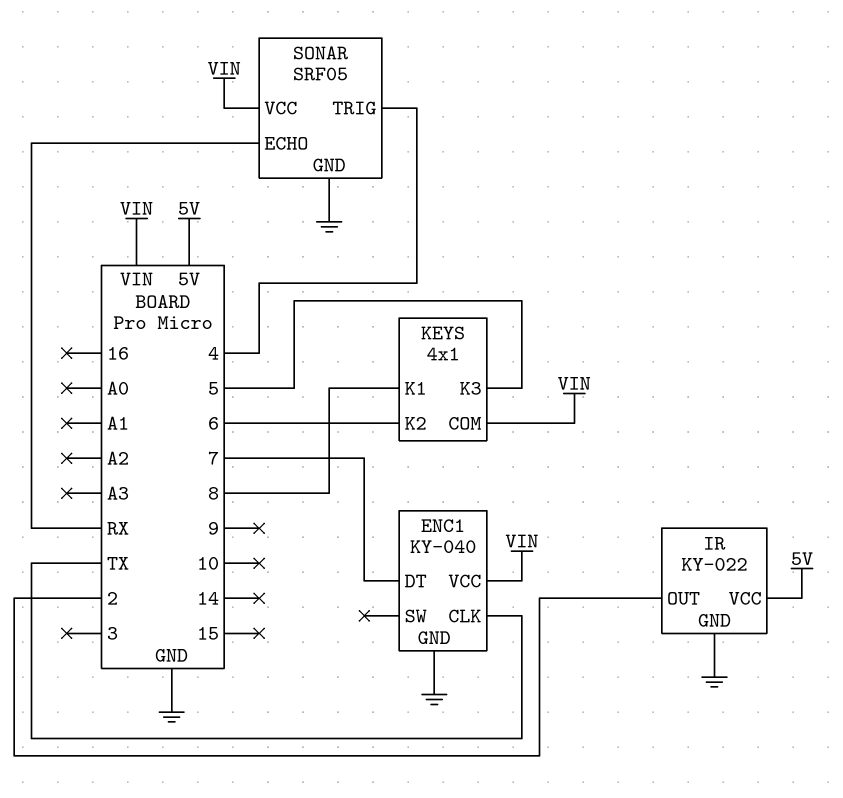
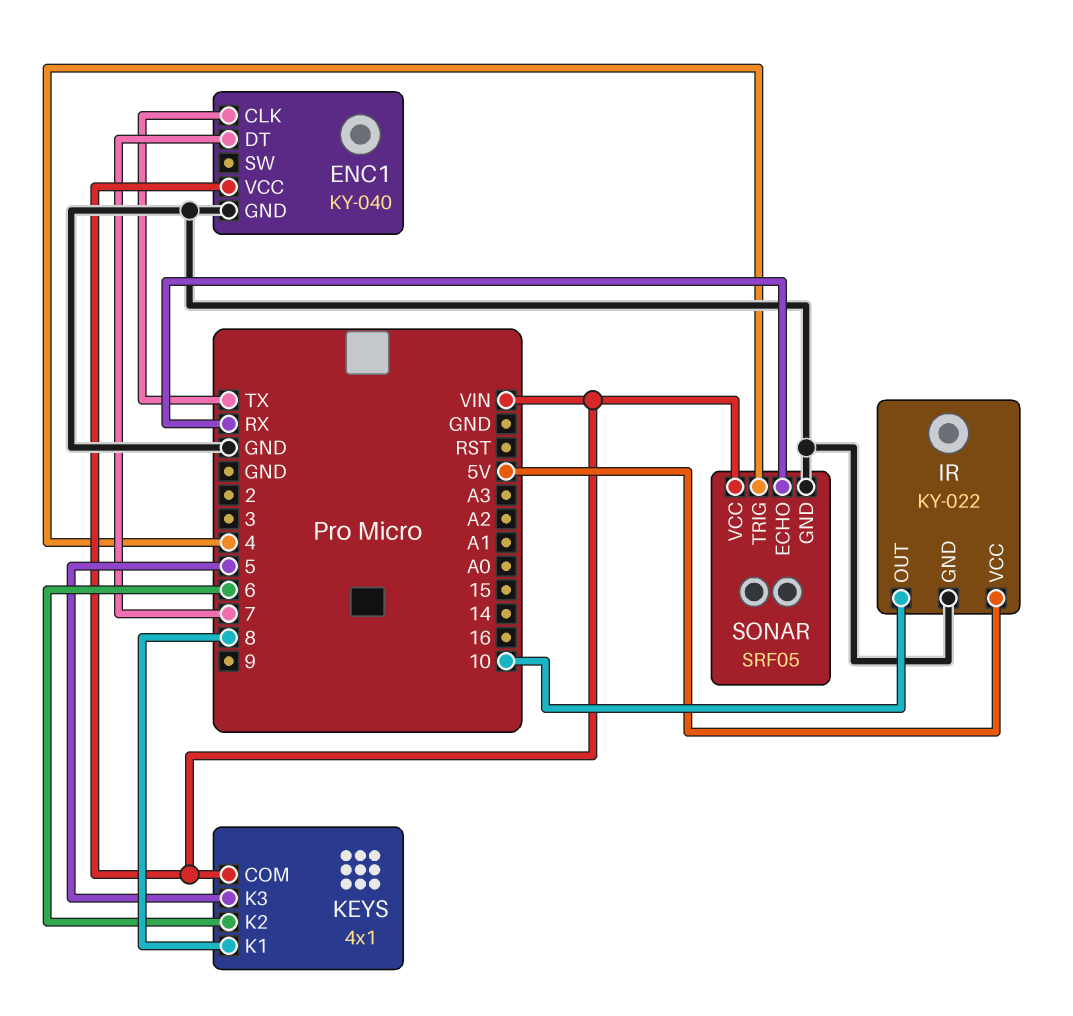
IR pin OUT: 2 -> 10

